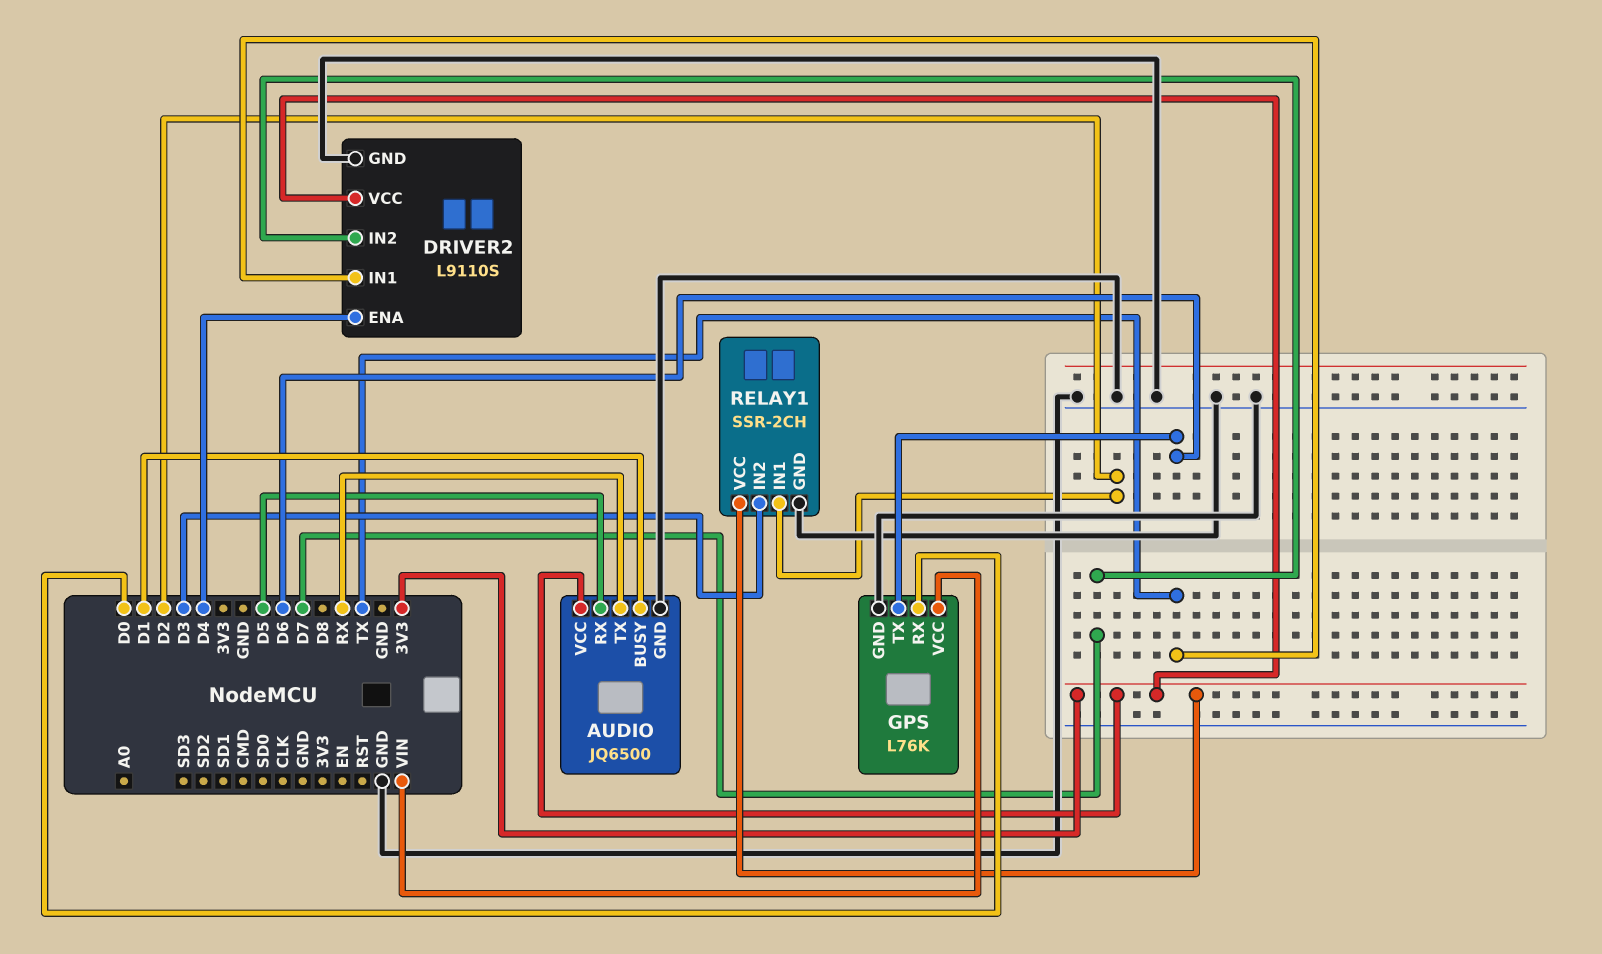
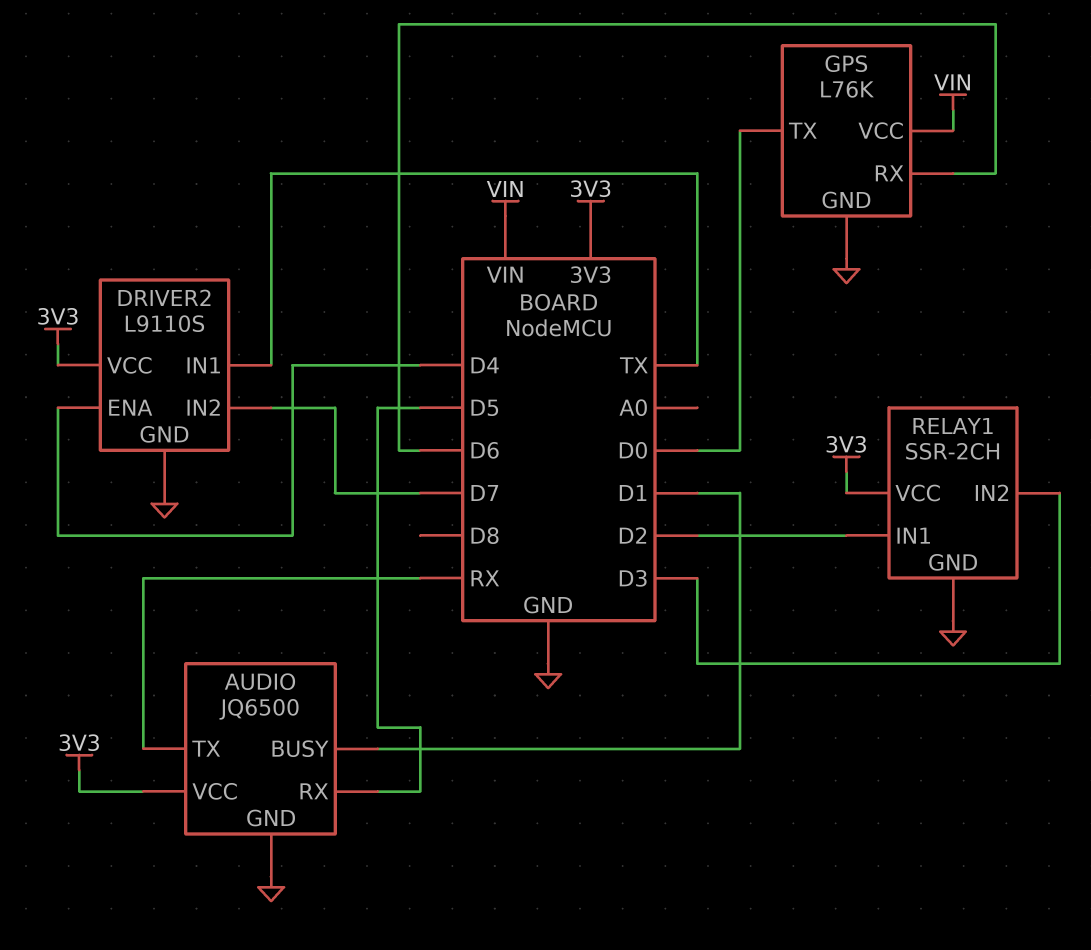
GPS pin RX: D0 -> D6
GPS pin TX: D6 -> D0

